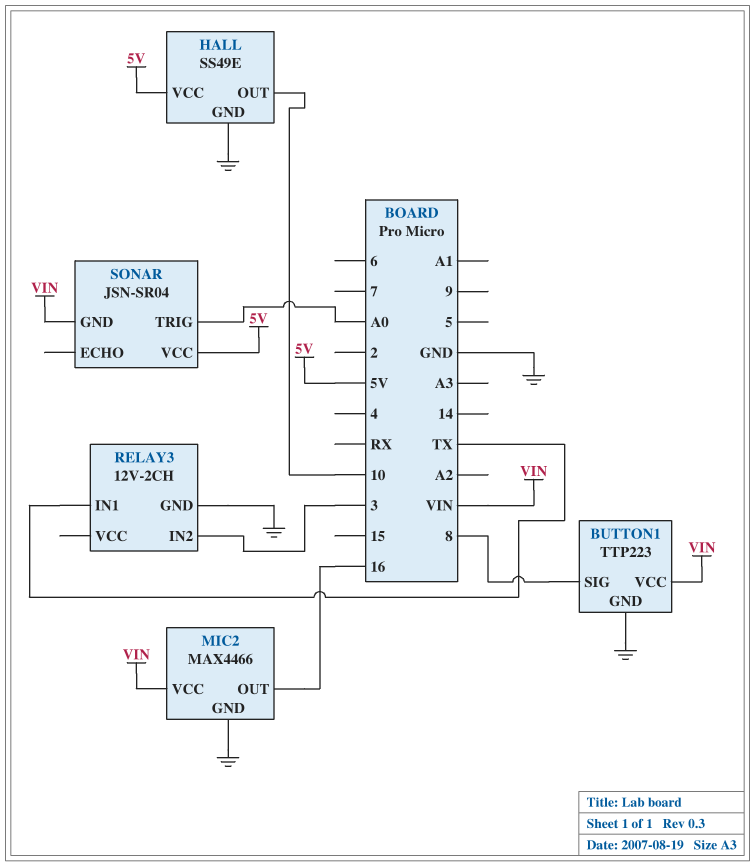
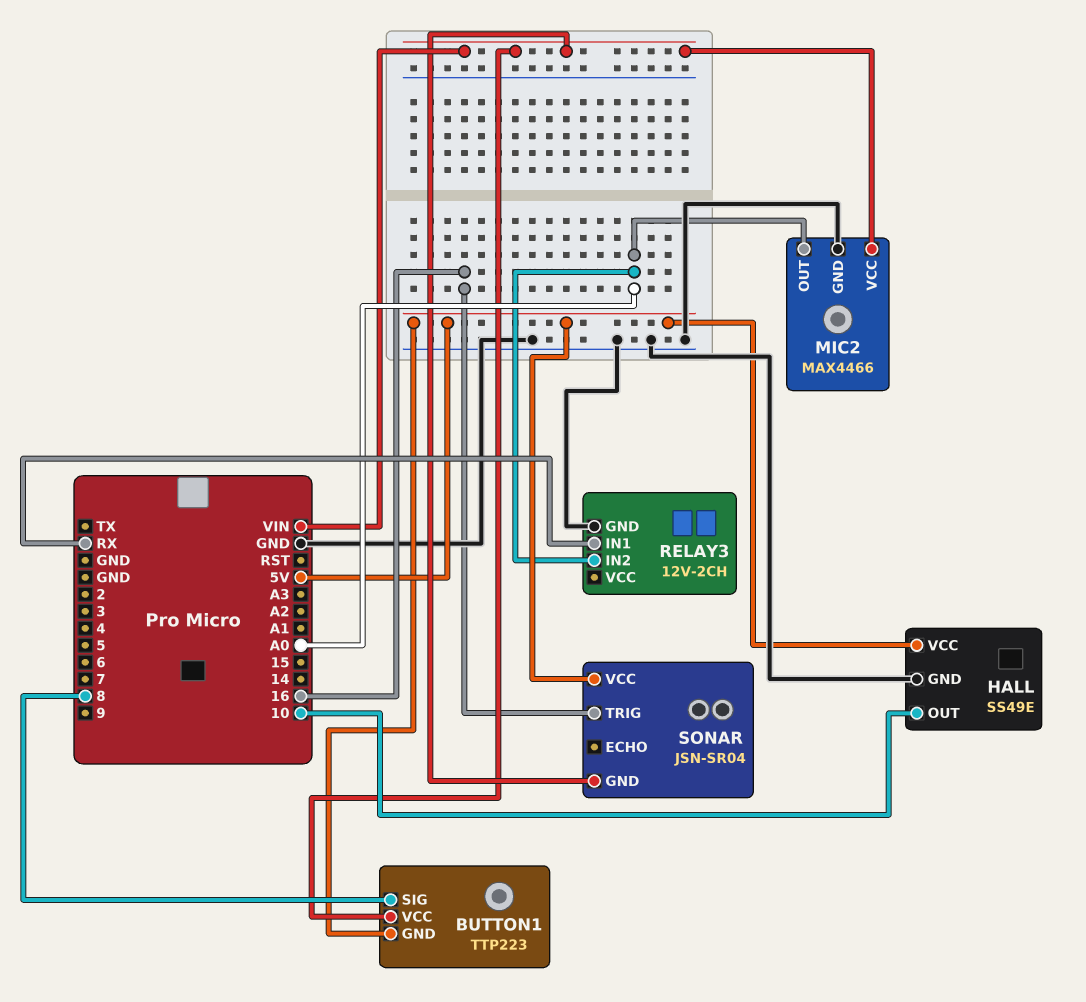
BUTTON1 pin GND: GND -> 5V
MIC2 pin OUT: 16 -> A0
RELAY3 pin IN1: TX -> RX
RELAY3 pin IN2: 3 -> A0
SONAR pin TRIG: A0 -> 16

